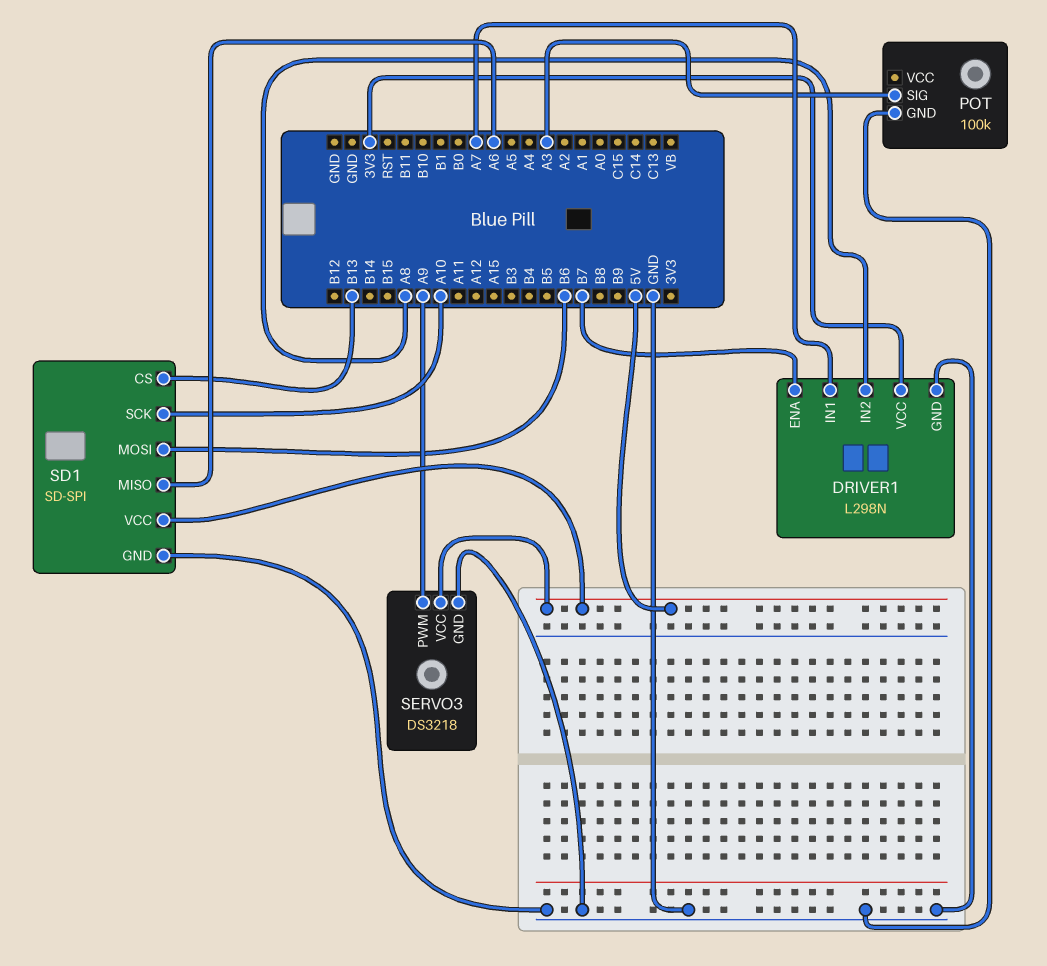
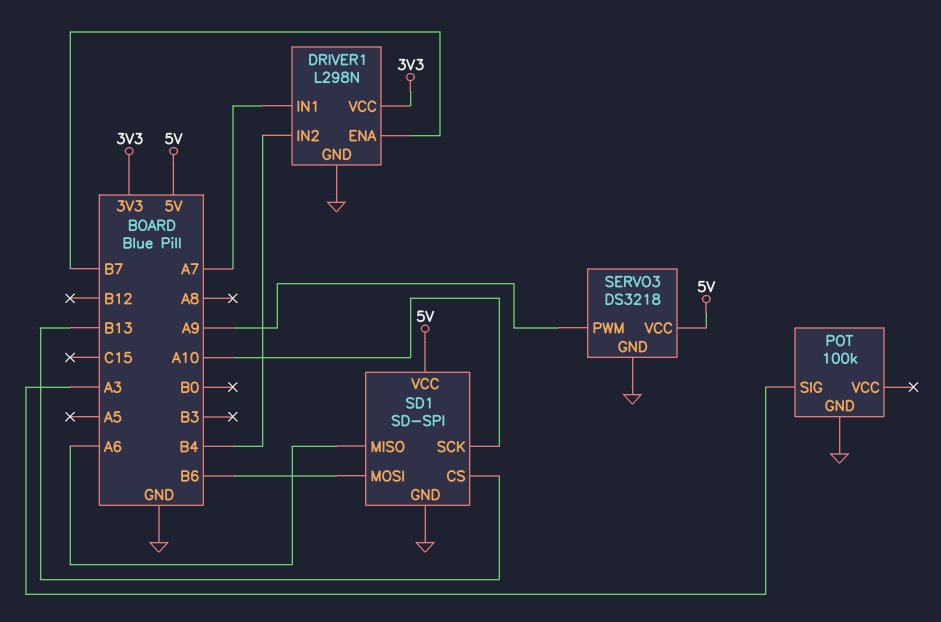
DRIVER1 pin IN2: A8 -> B4

